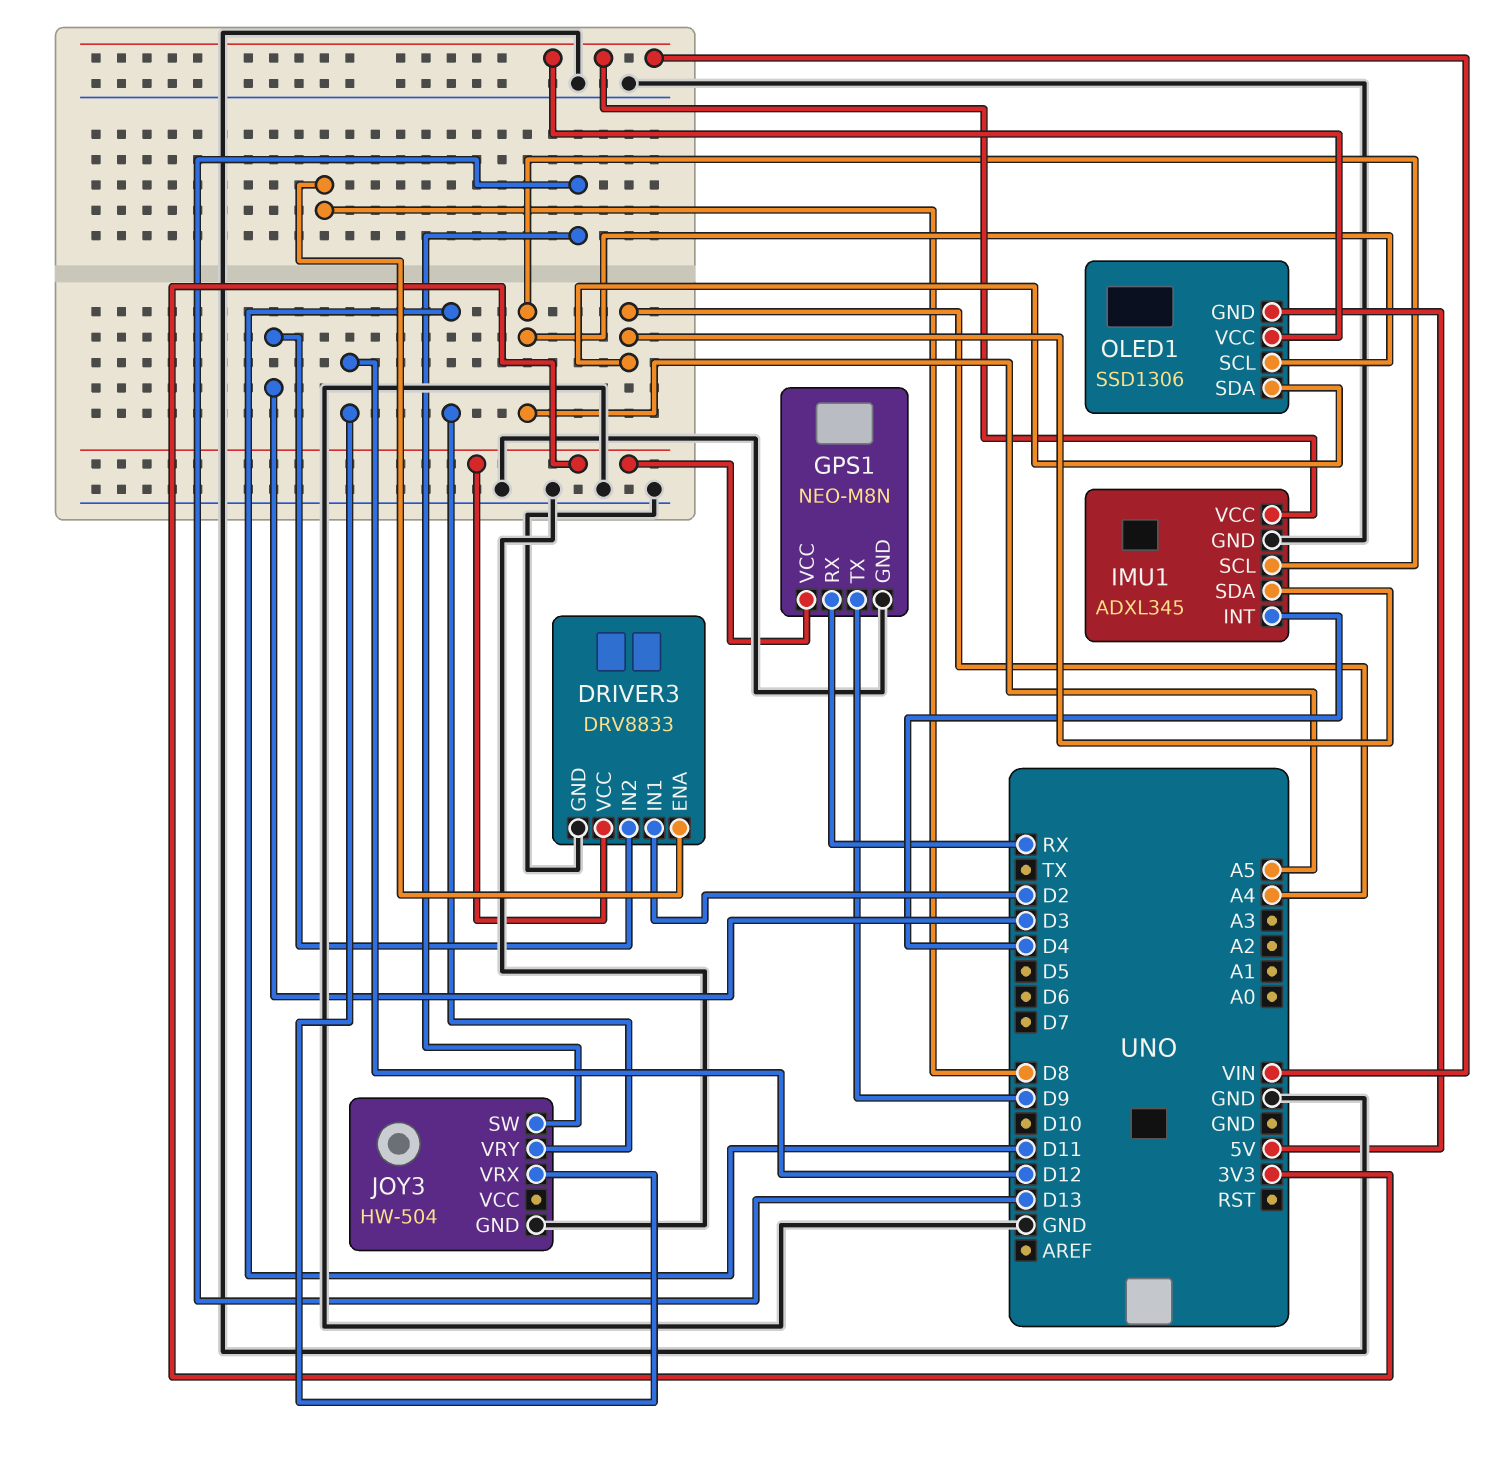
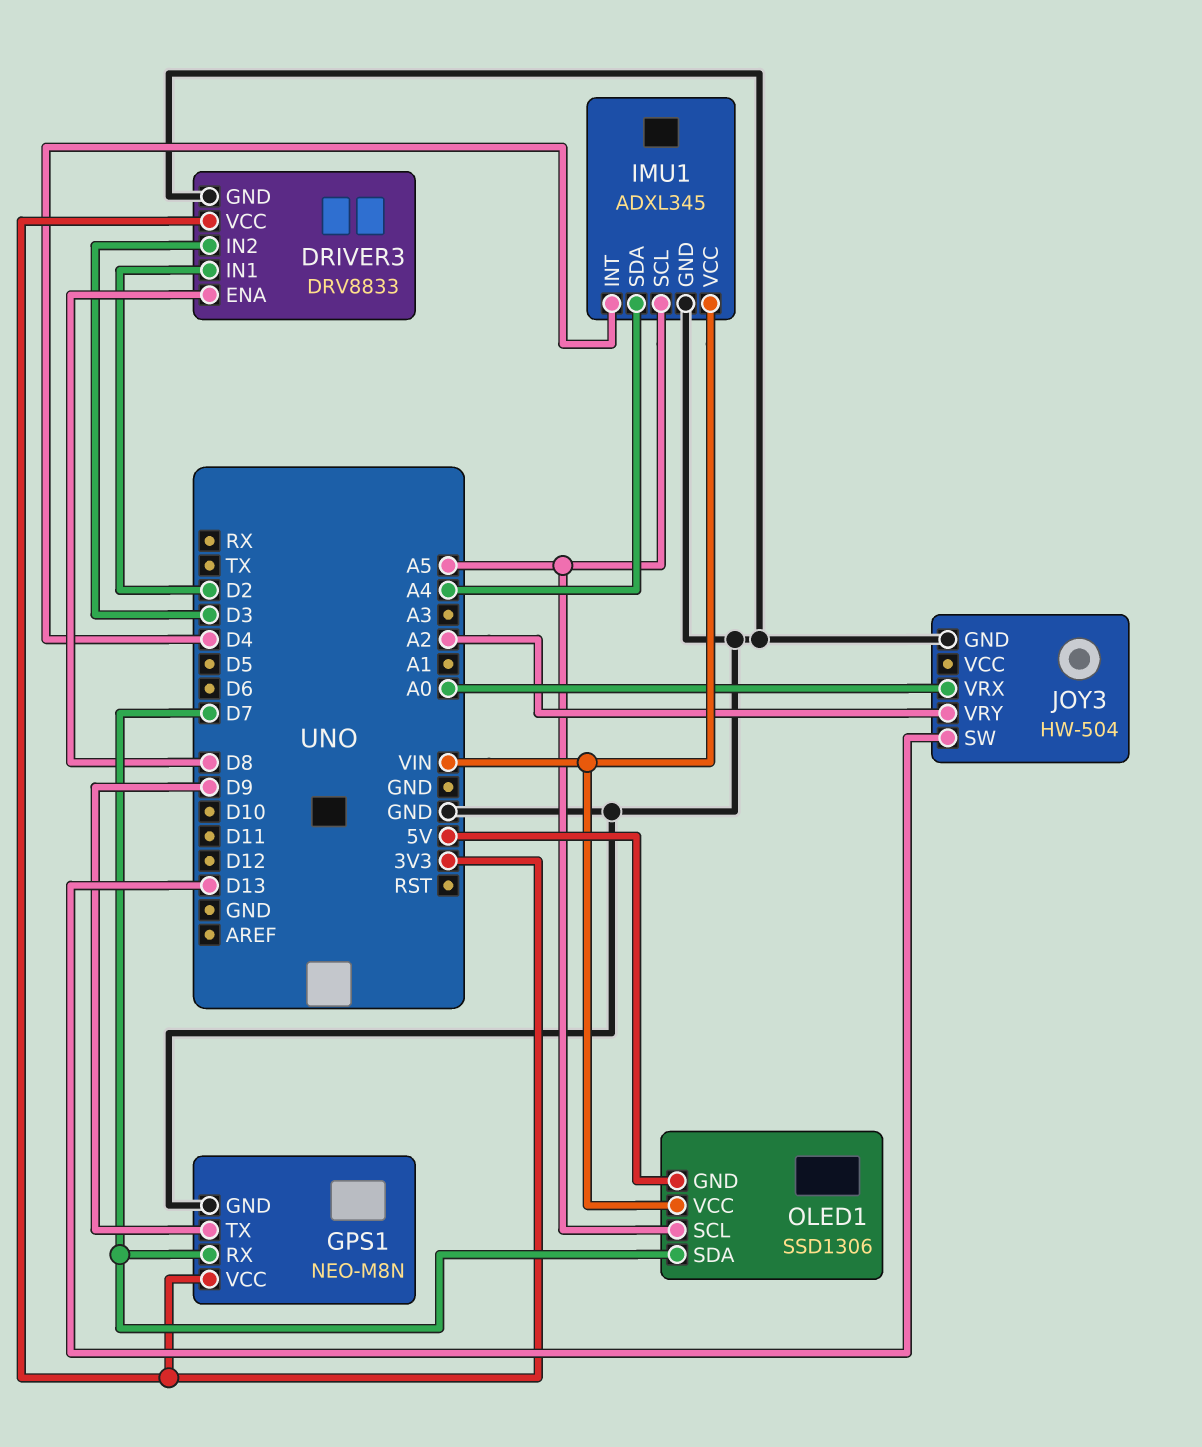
GPS1 pin RX: RX -> D7
JOY3 pin VRX: D12 -> A0
JOY3 pin VRY: D11 -> A2
OLED1 pin SDA: A4 -> D7

